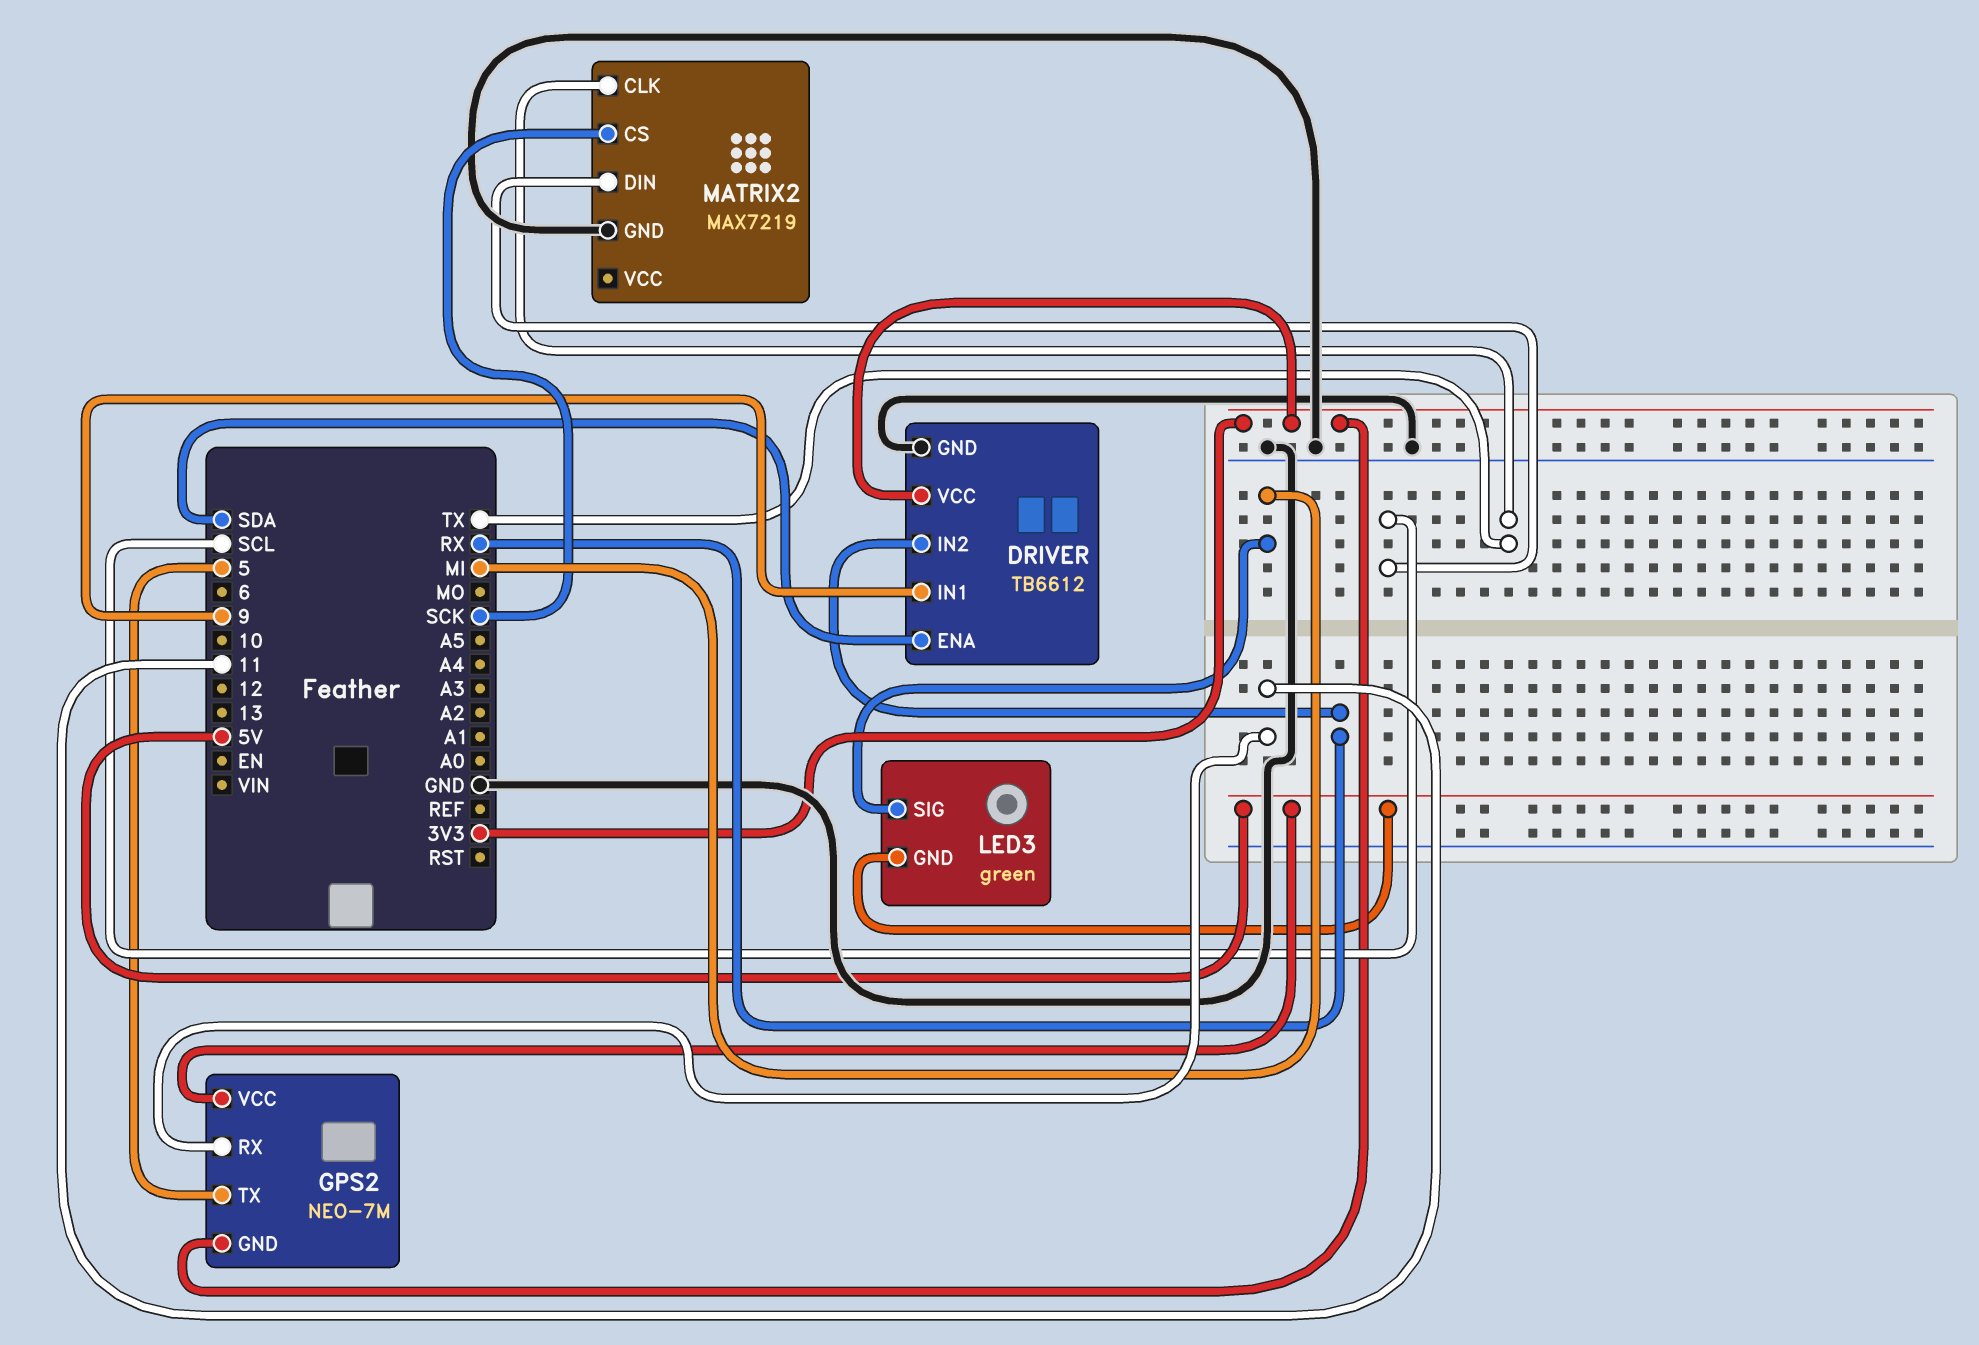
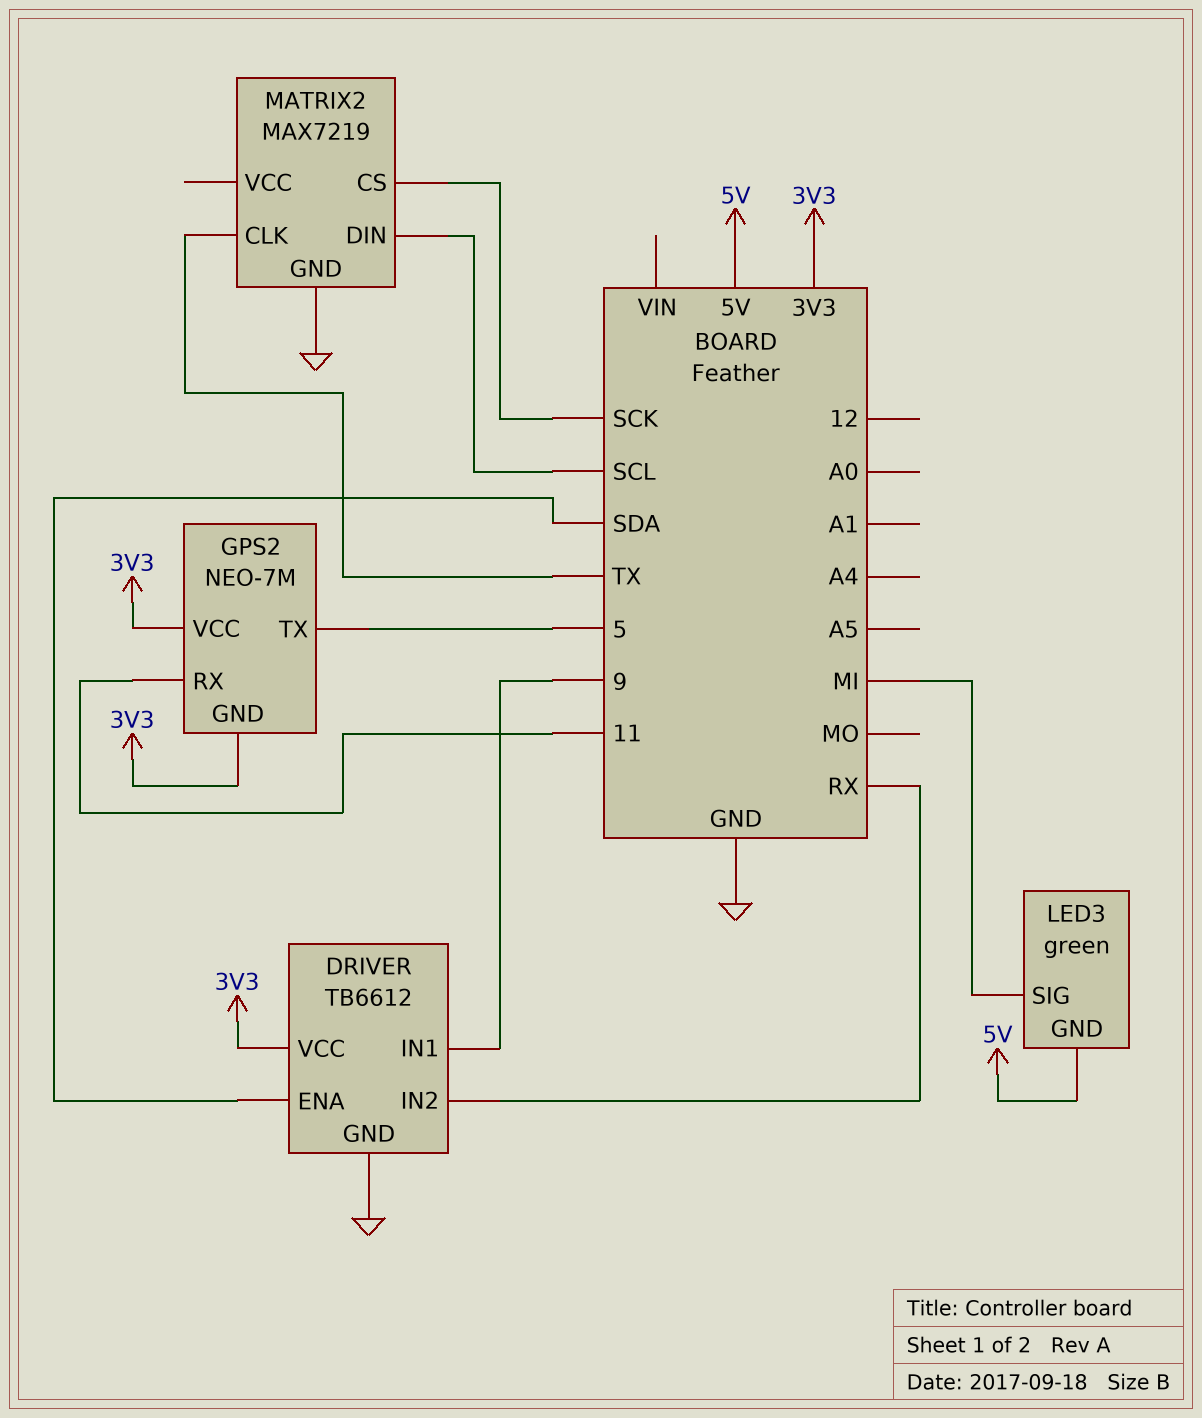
GPS2 pin VCC: 5V -> 3V3

